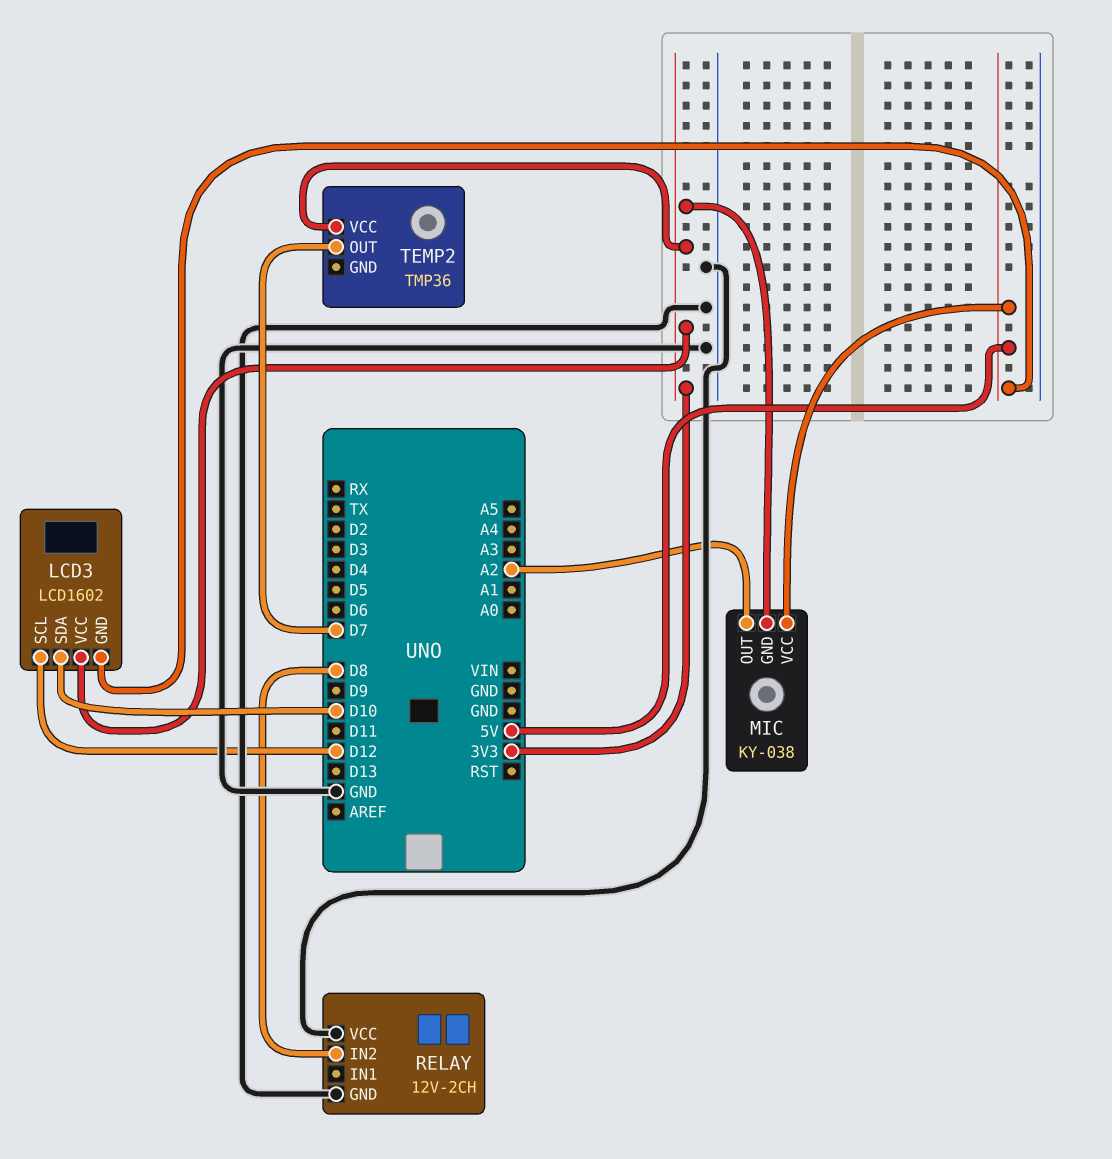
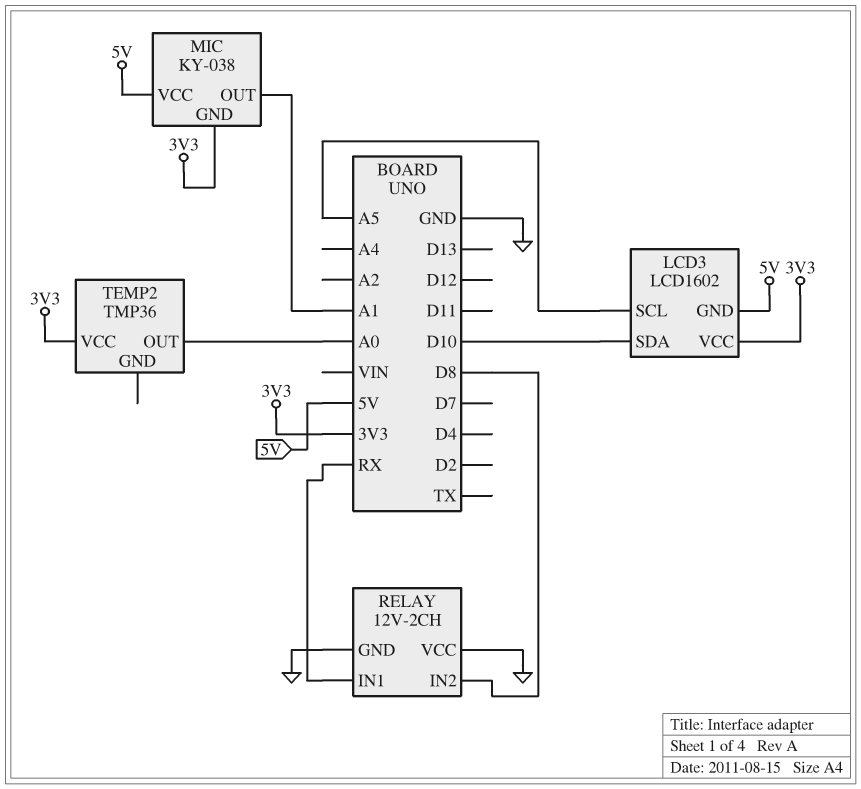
LCD3 pin SCL: D12 -> A5
MIC pin OUT: A2 -> A1
RELAY pin IN1: none -> RX
TEMP2 pin OUT: D7 -> A0

